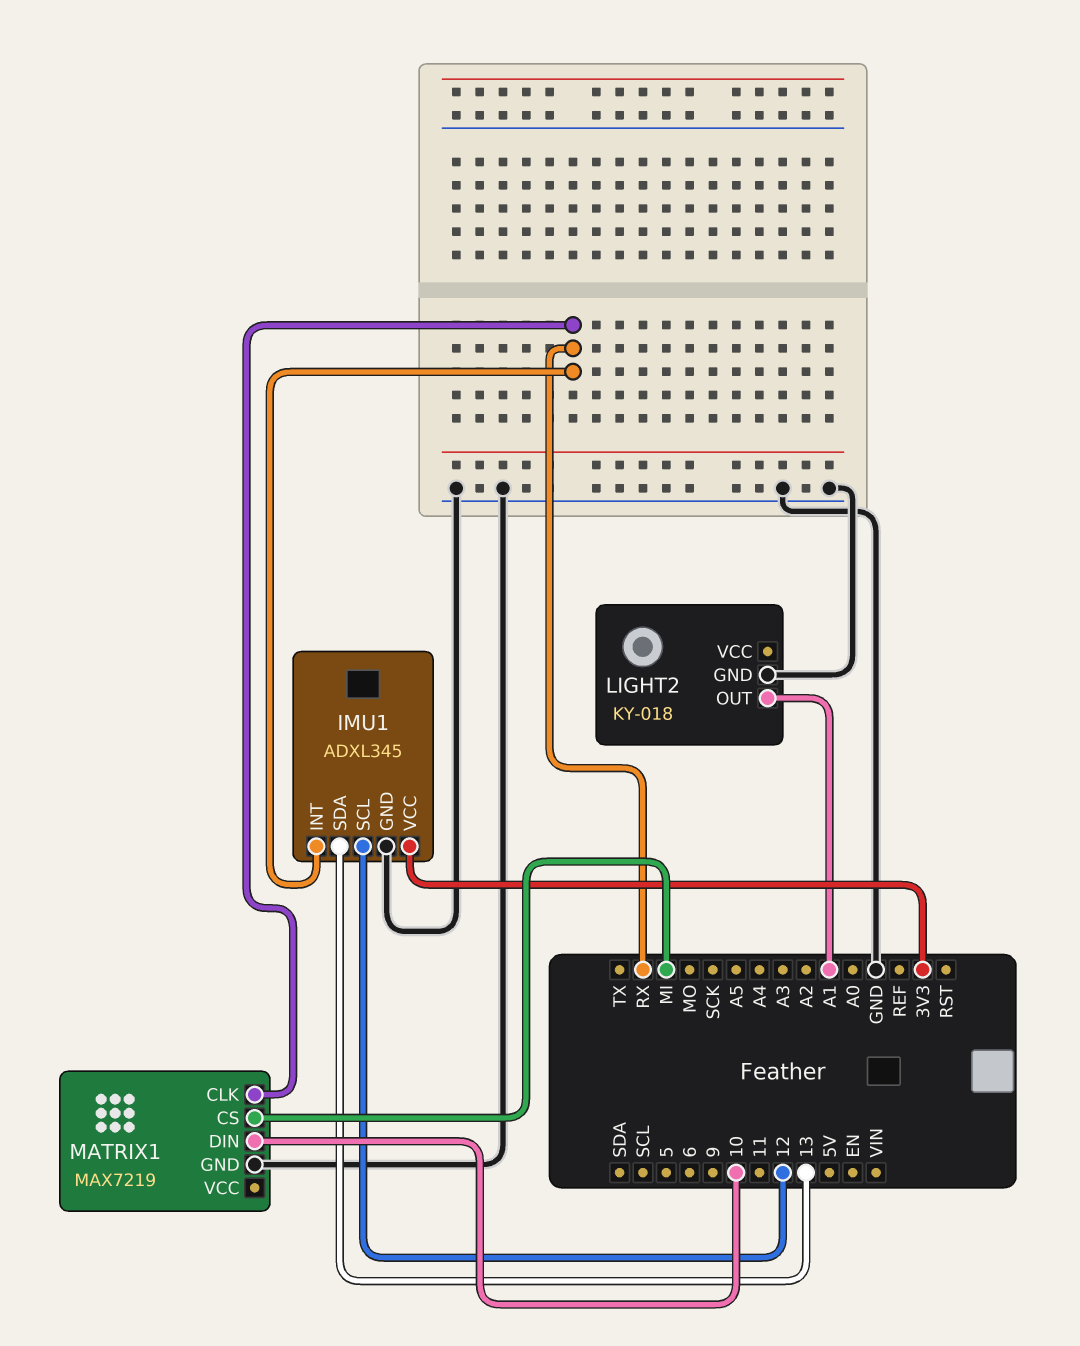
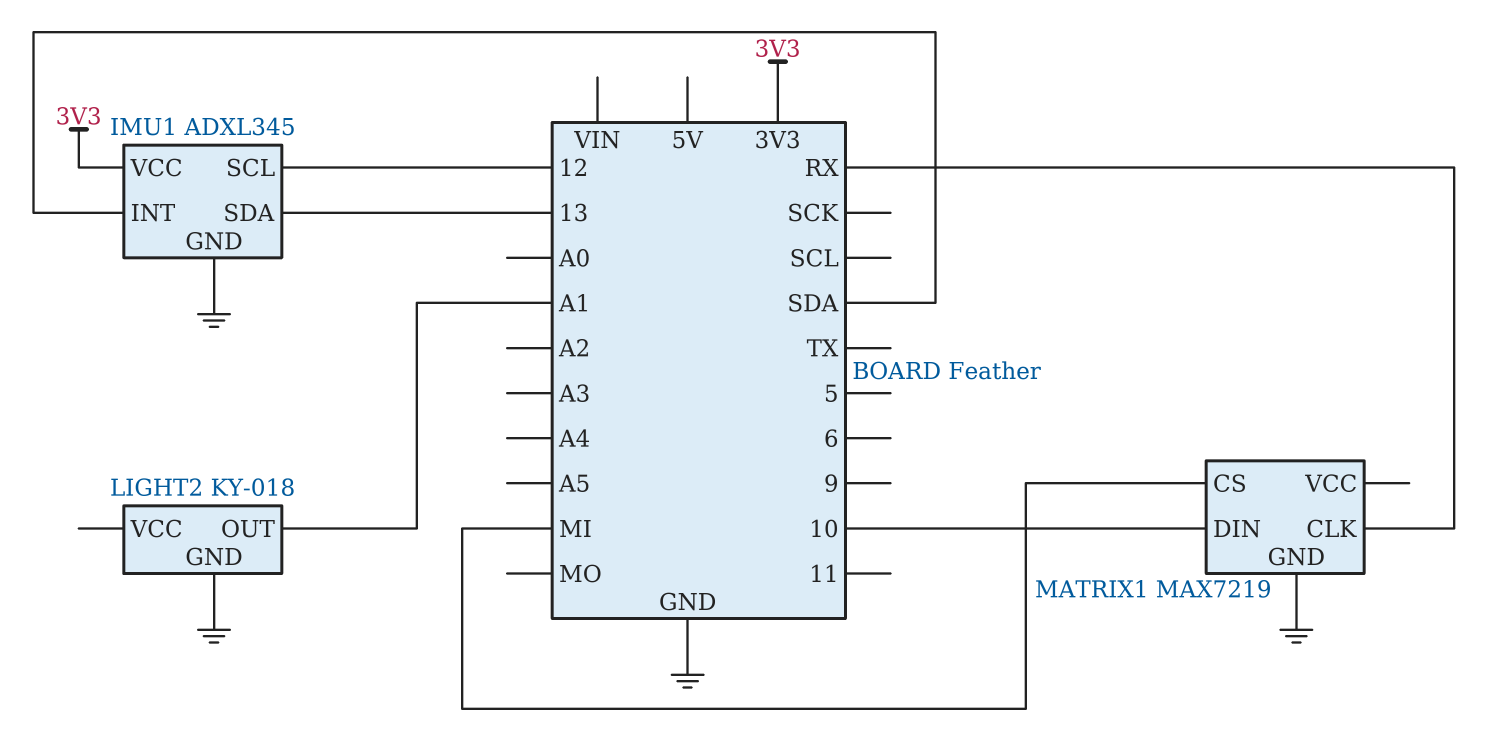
IMU1 pin INT: RX -> SDA

